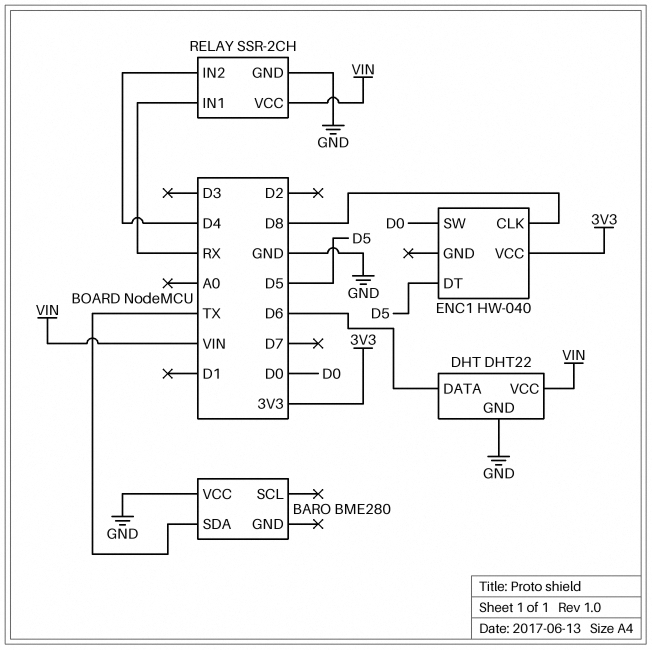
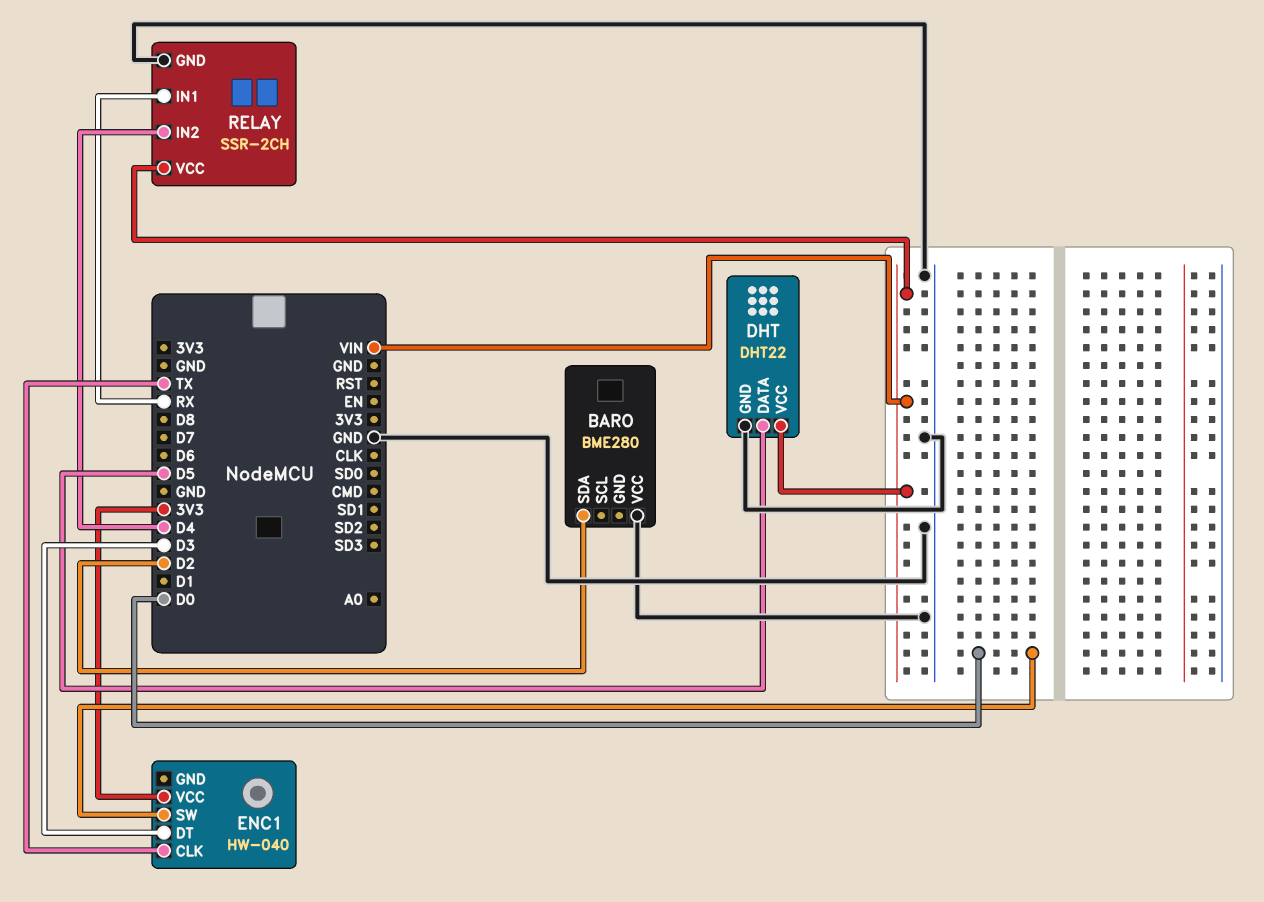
BARO pin SDA: TX -> D2
DHT pin DATA: D6 -> D5
ENC1 pin CLK: D8 -> TX
ENC1 pin DT: D5 -> D3

